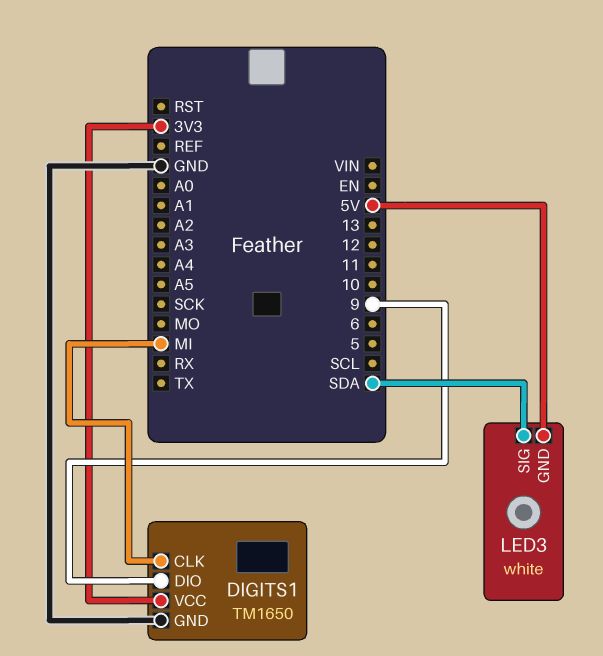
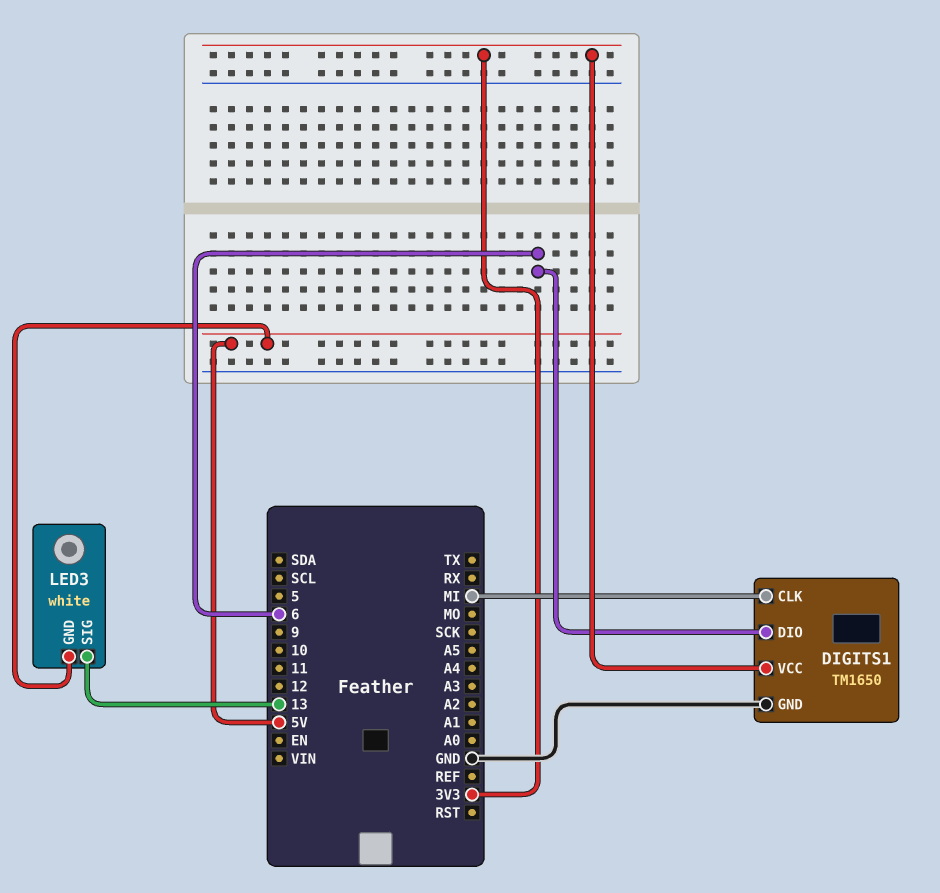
DIGITS1 pin DIO: 9 -> 6
LED3 pin SIG: SDA -> 13

